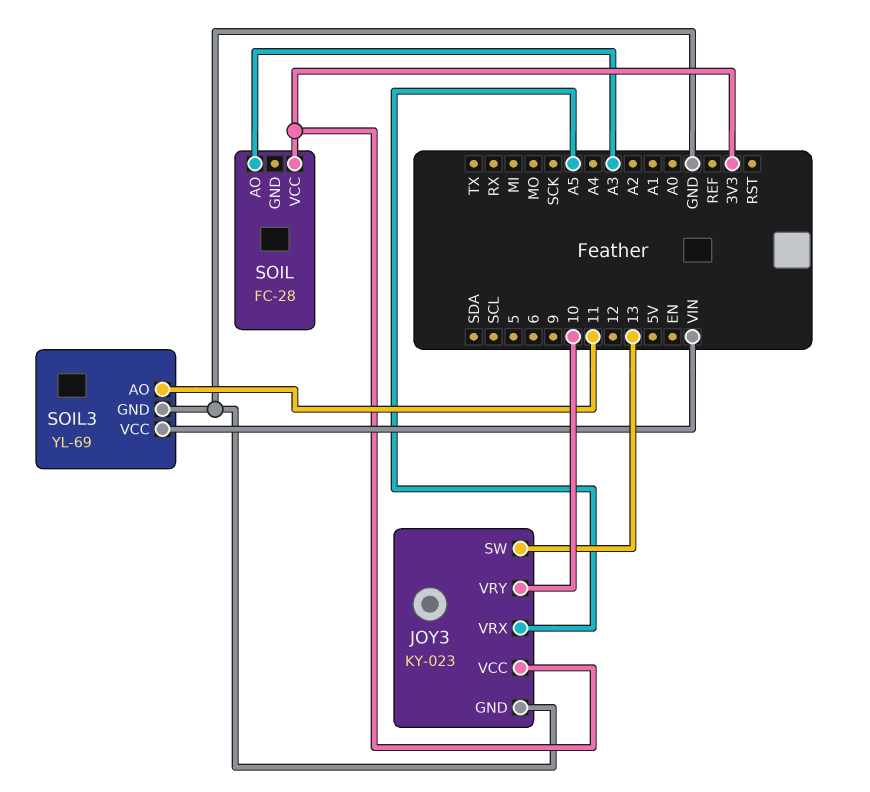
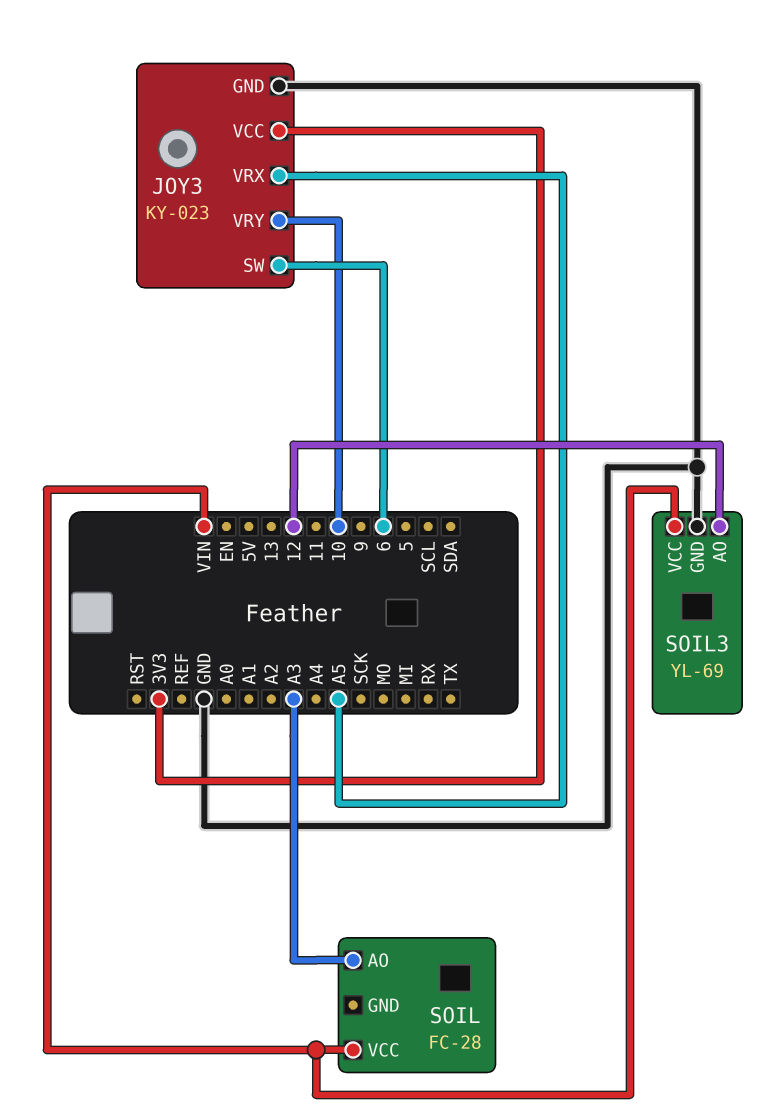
JOY3 pin SW: 13 -> 6
SOIL pin VCC: 3V3 -> VIN
SOIL3 pin AO: 11 -> 12

